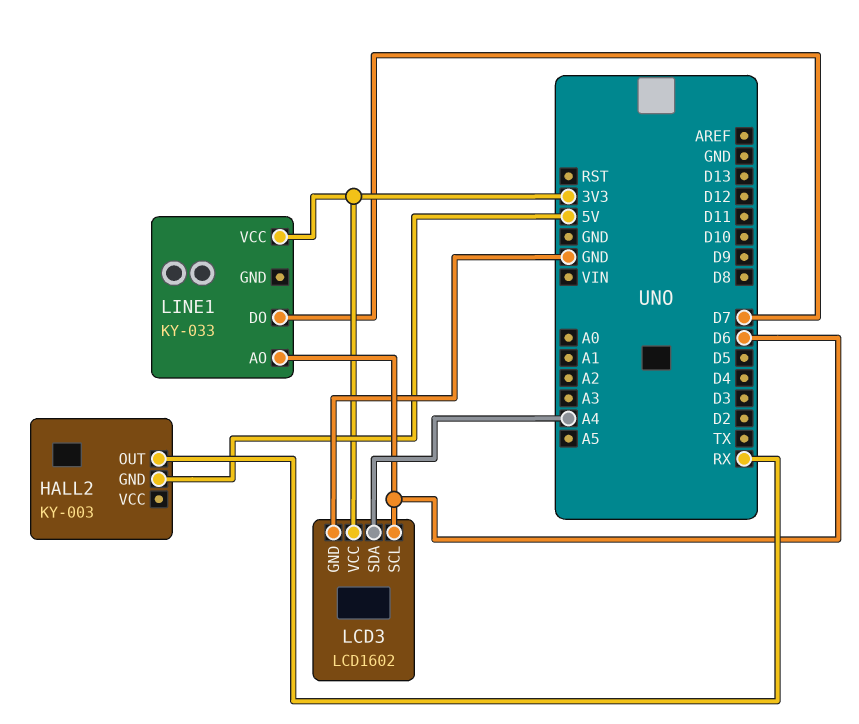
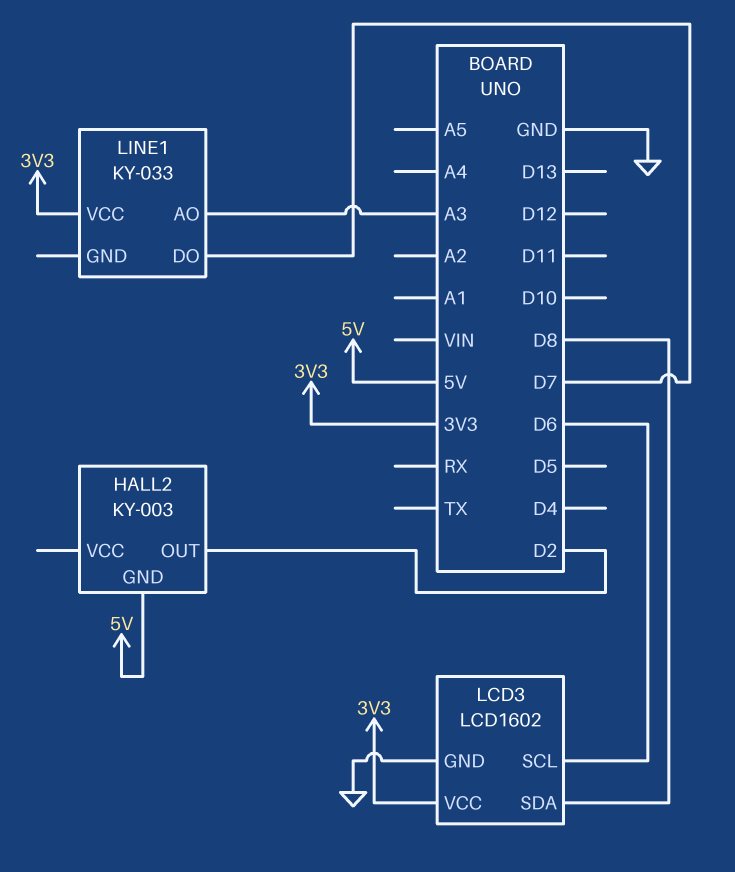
HALL2 pin OUT: RX -> D2
LCD3 pin SDA: A4 -> D8
LINE1 pin AO: D6 -> A3

